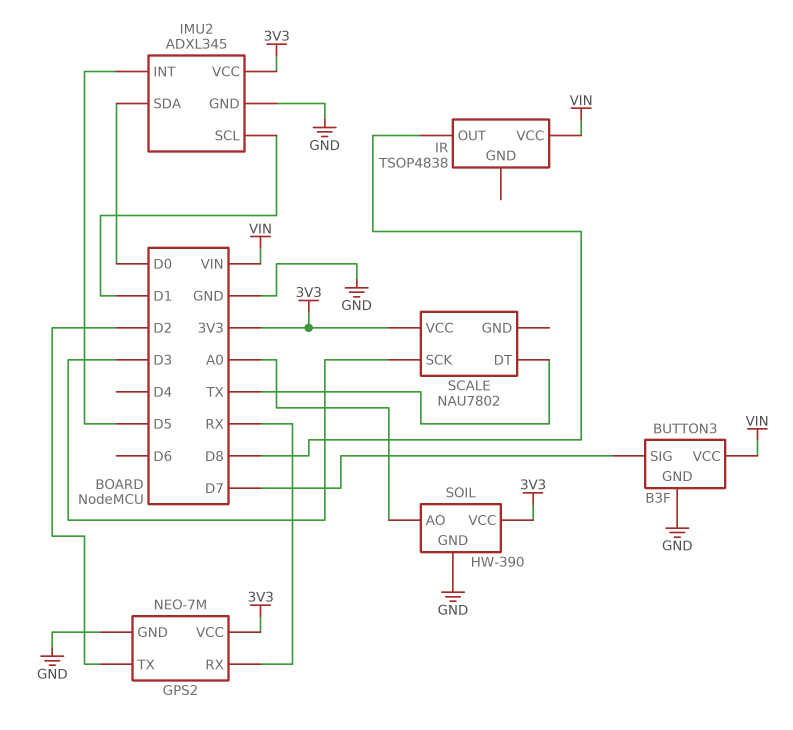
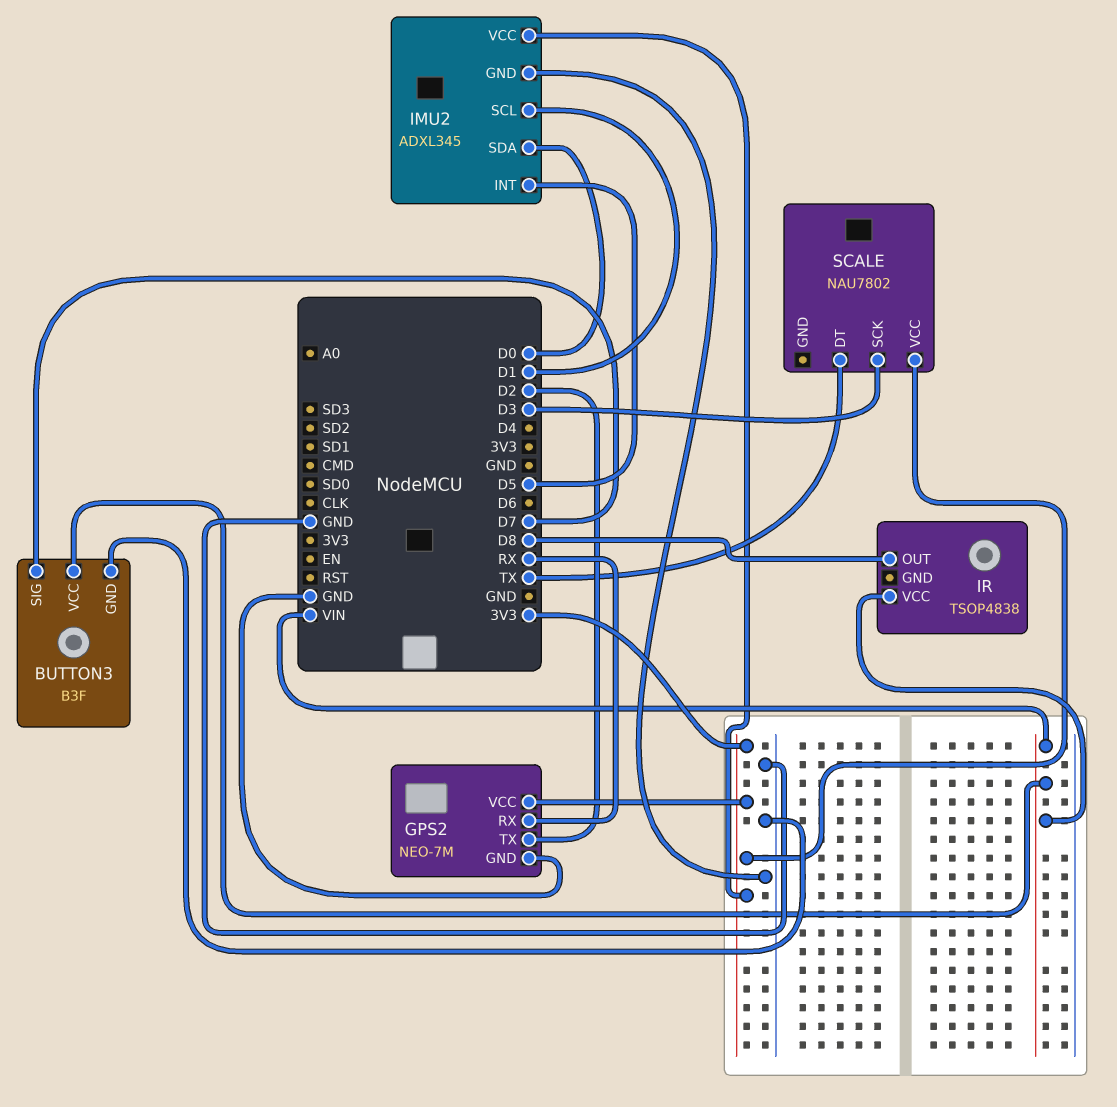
SOIL: HW-390 -> none
SOIL pin AO: A0 -> none
SOIL pin GND: GND -> none
SOIL pin VCC: 3V3 -> none

